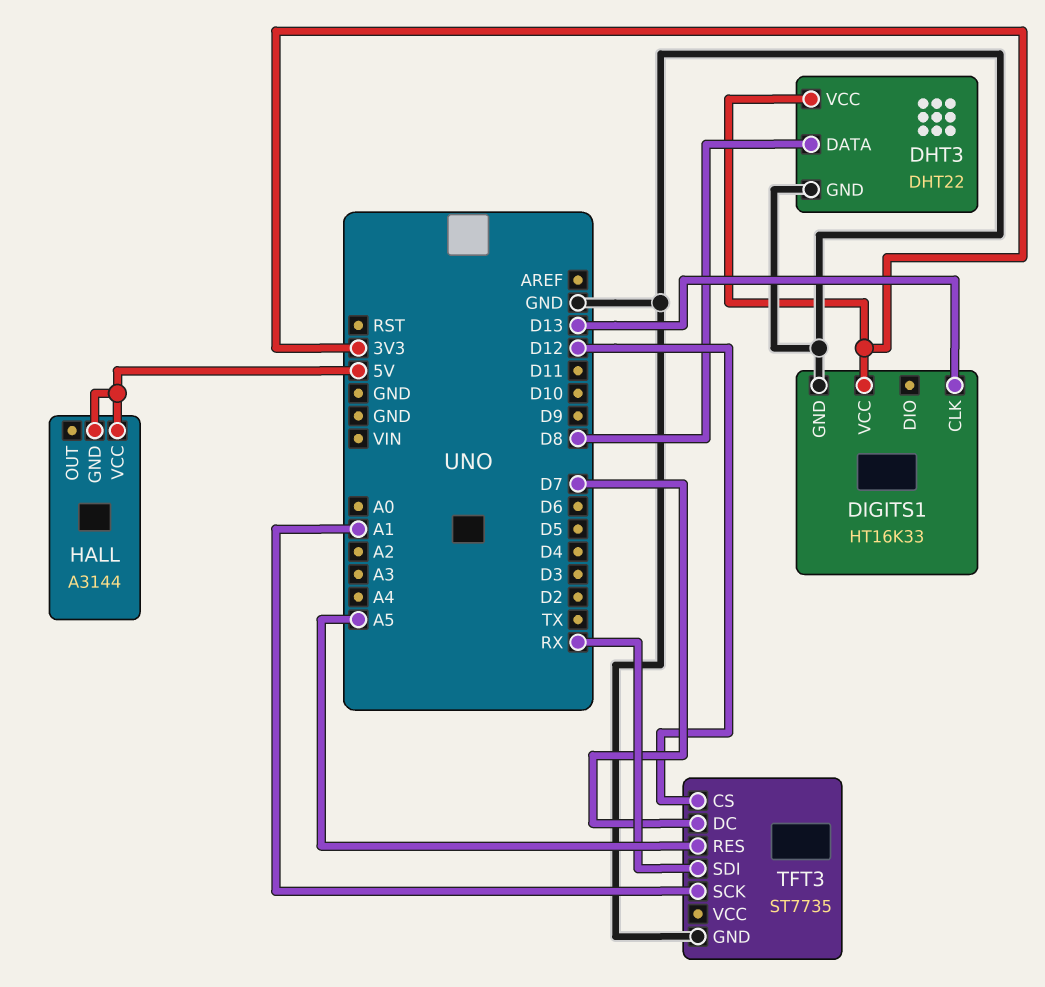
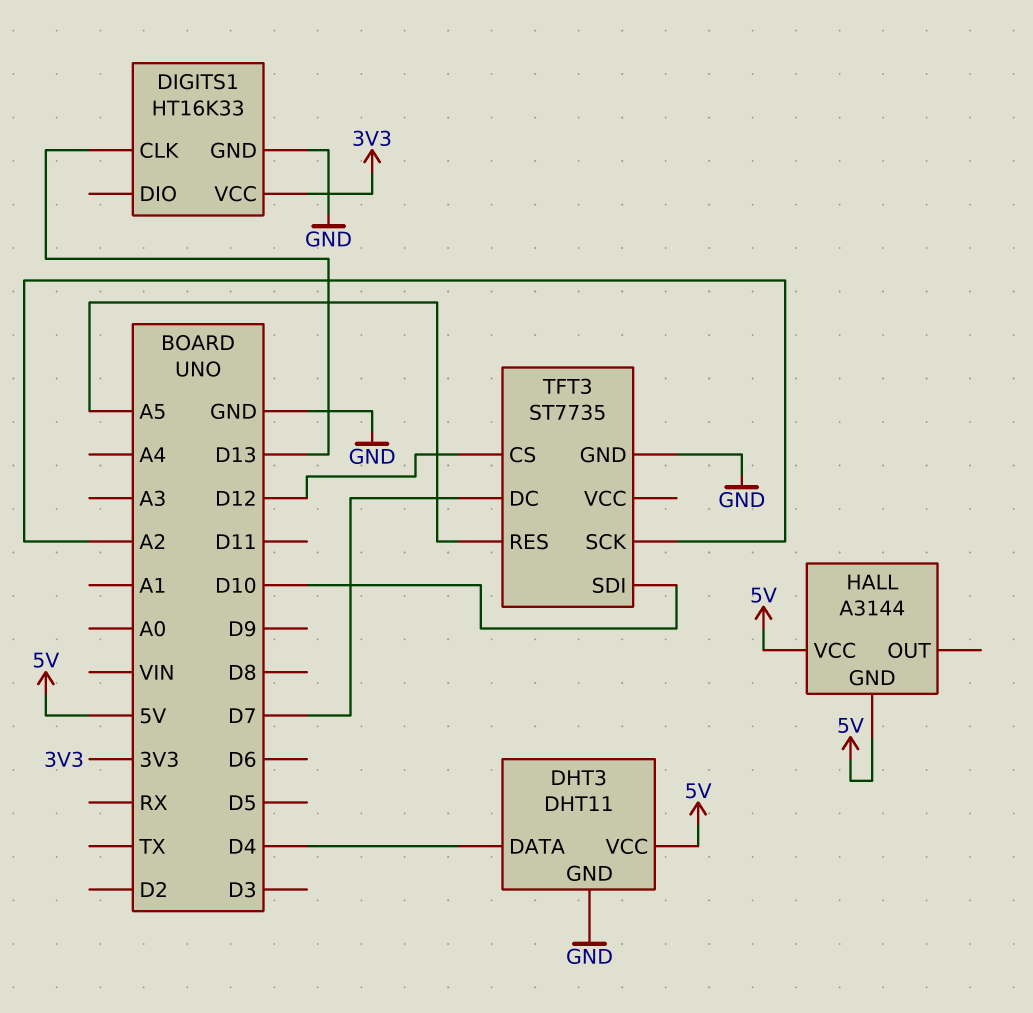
DHT3: DHT22 -> DHT11
DHT3 pin DATA: D8 -> D4
DHT3 pin VCC: 3V3 -> 5V
TFT3 pin SCK: A1 -> A2
TFT3 pin SDI: RX -> D10

